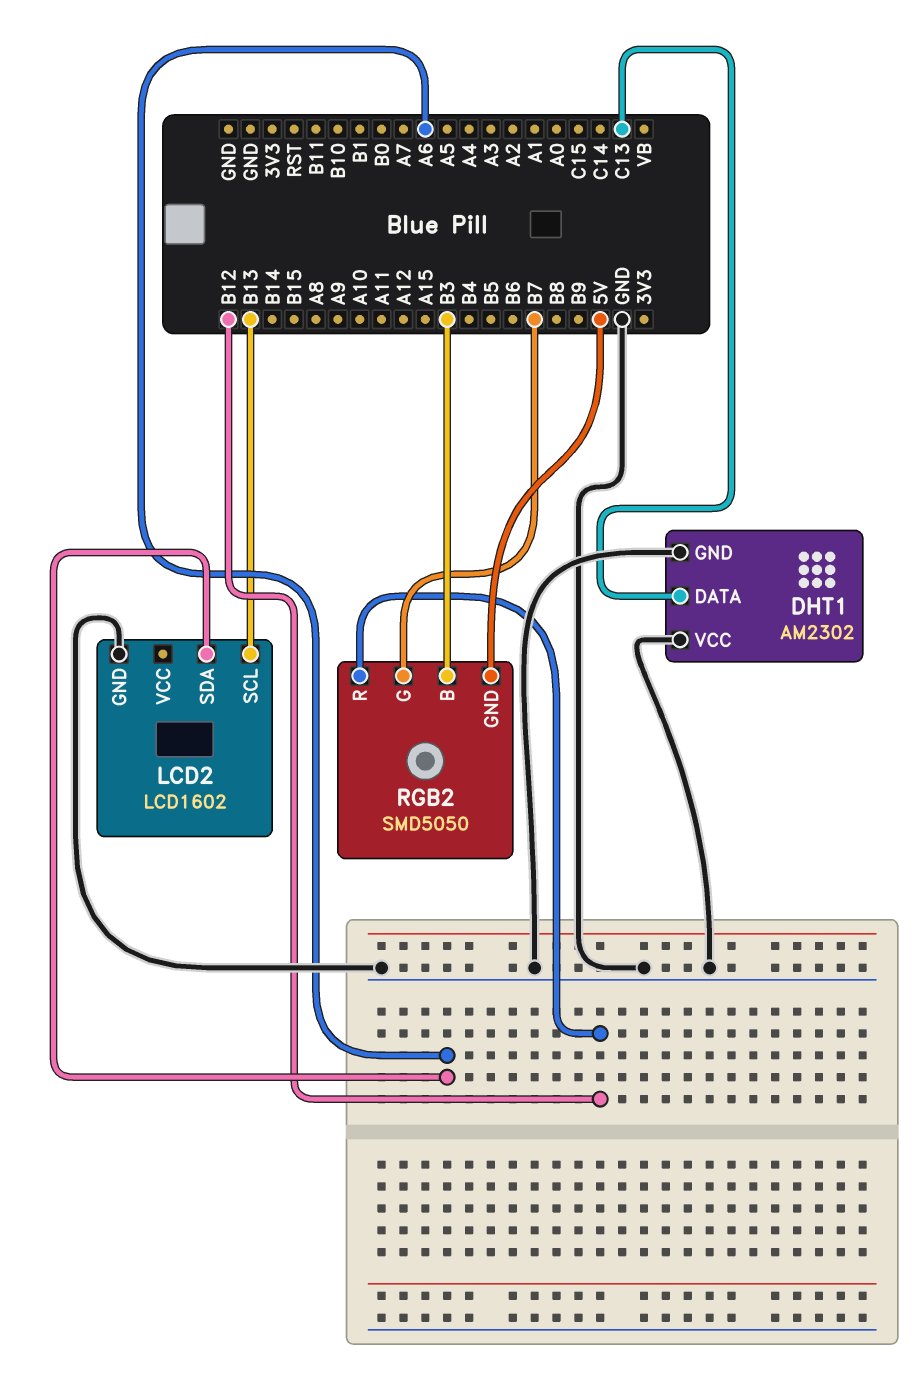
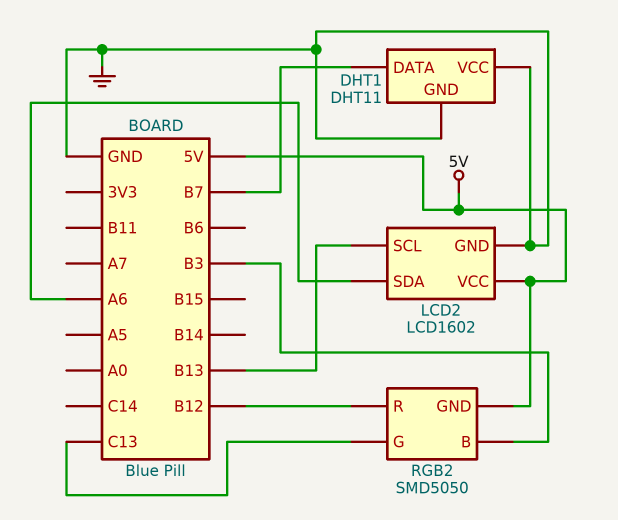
DHT1: AM2302 -> DHT11
DHT1 pin DATA: C13 -> B7
LCD2 pin VCC: none -> 5V
RGB2 pin G: B7 -> C13

